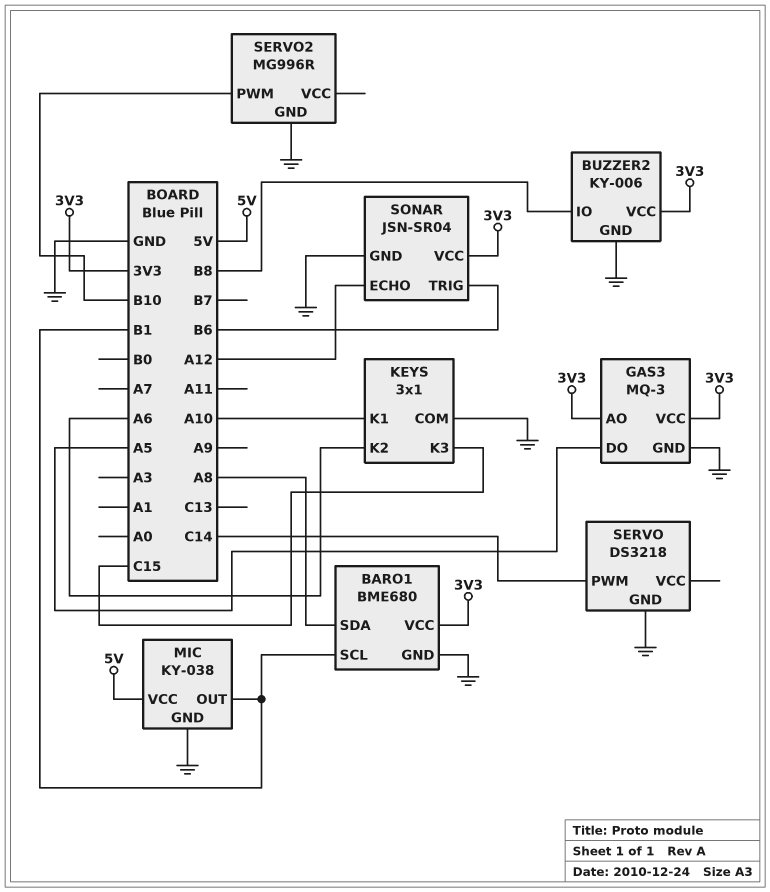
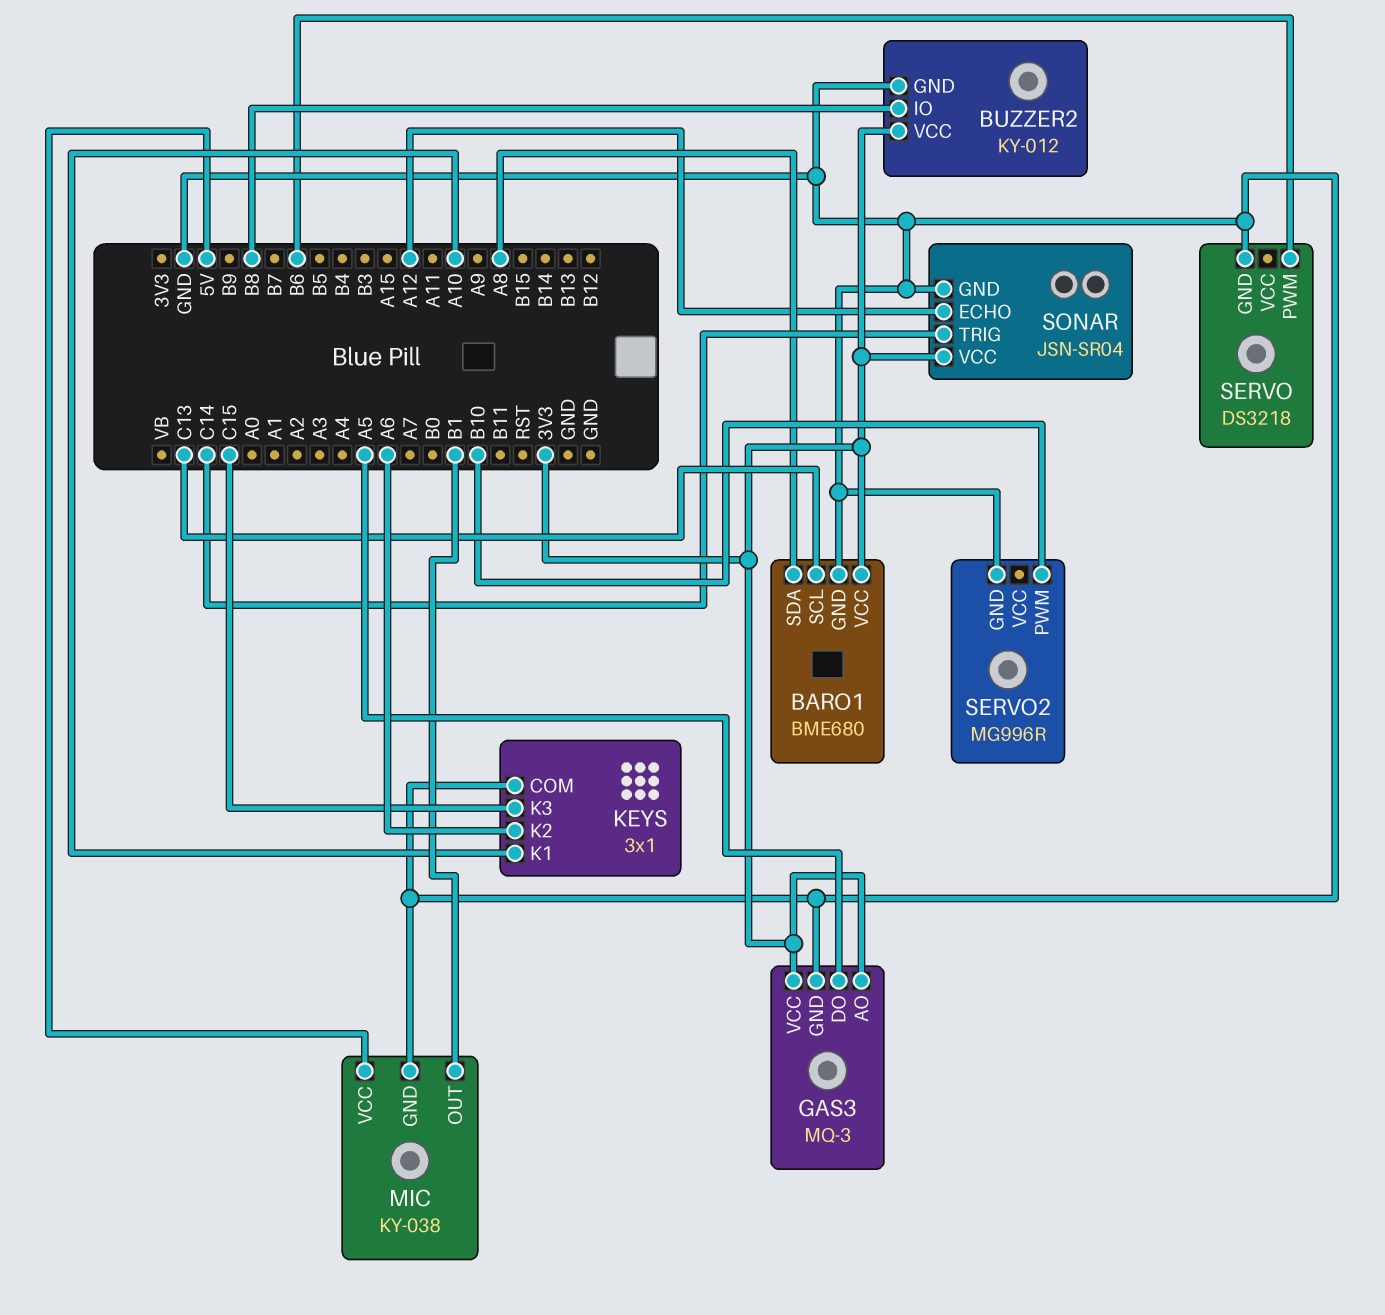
BARO1 pin SCL: B1 -> C13
BUZZER2: KY-006 -> KY-012
SERVO pin PWM: C14 -> B6
SONAR pin TRIG: B6 -> C14

